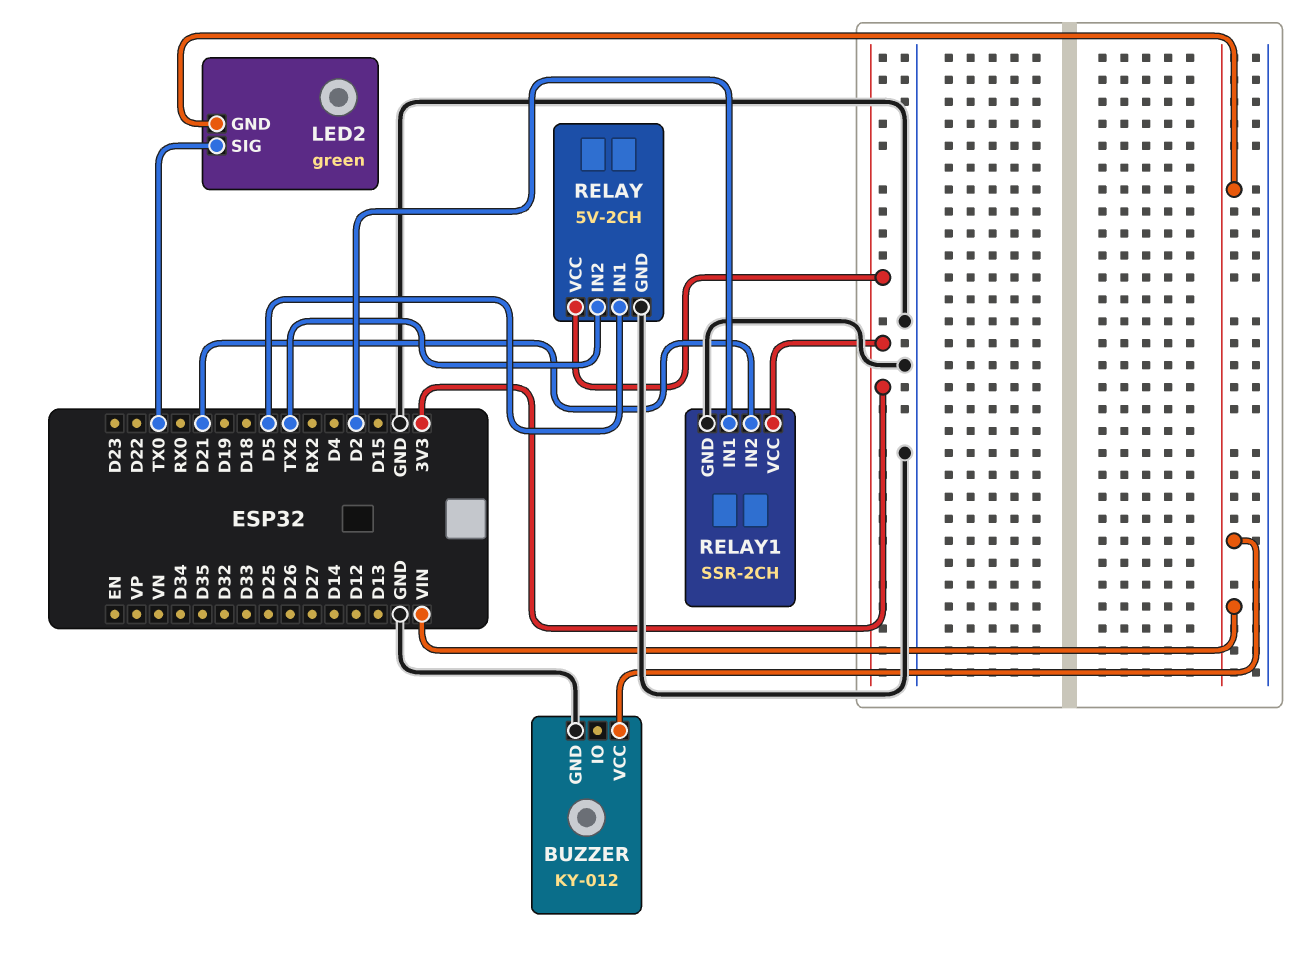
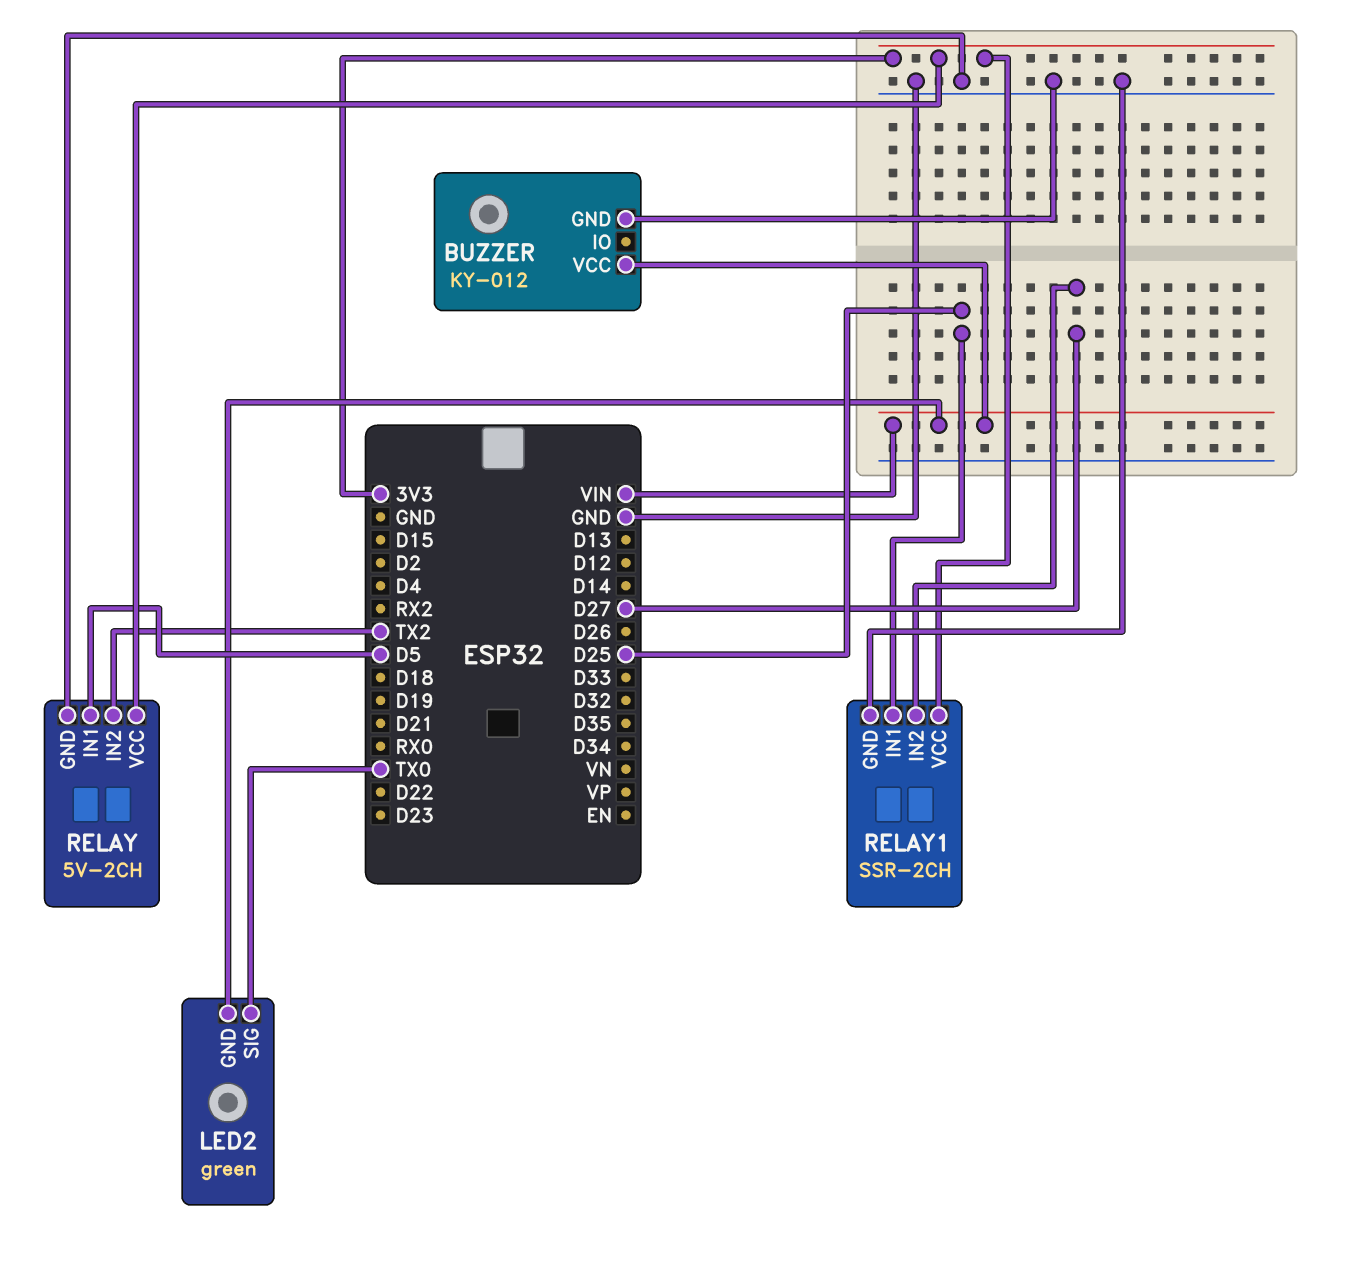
RELAY1 pin IN1: D2 -> D25
RELAY1 pin IN2: D21 -> D27

